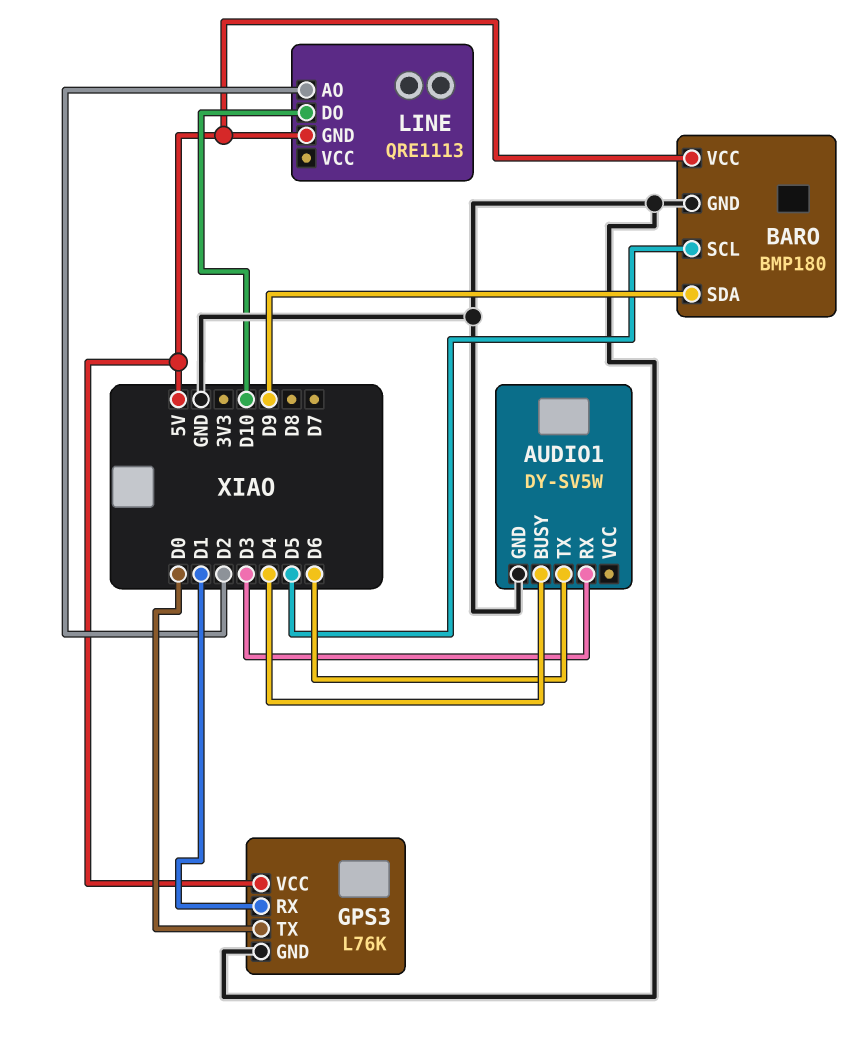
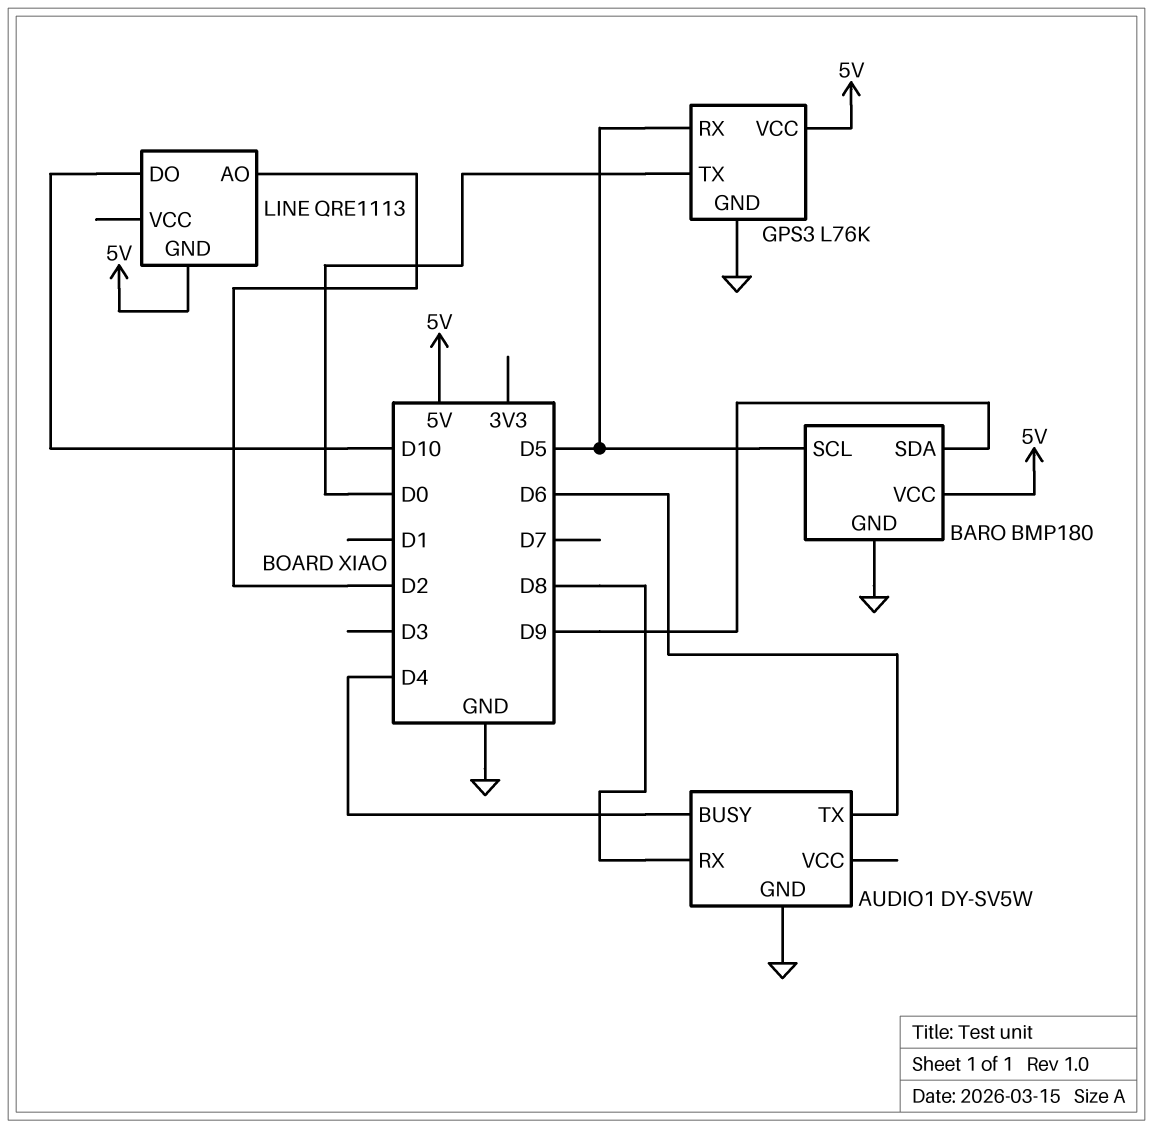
AUDIO1 pin RX: D3 -> D8
GPS3 pin RX: D1 -> D5

